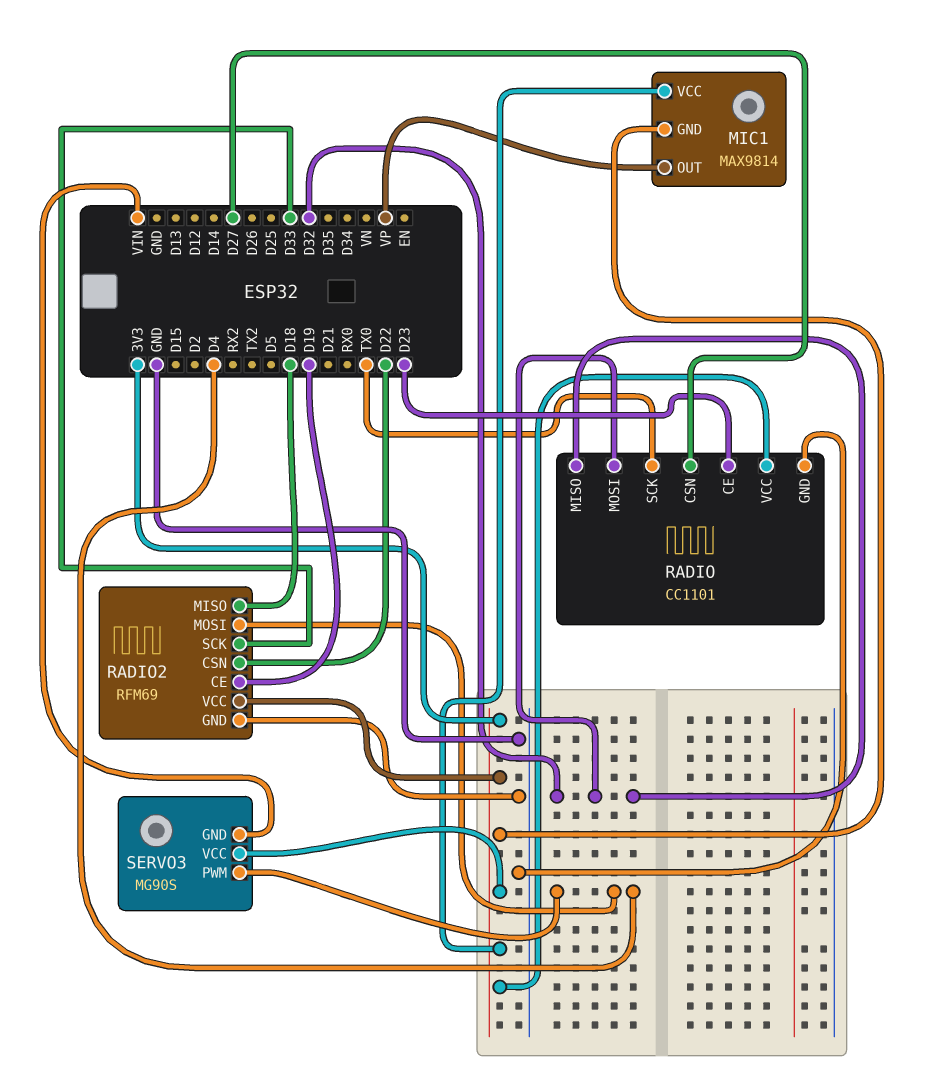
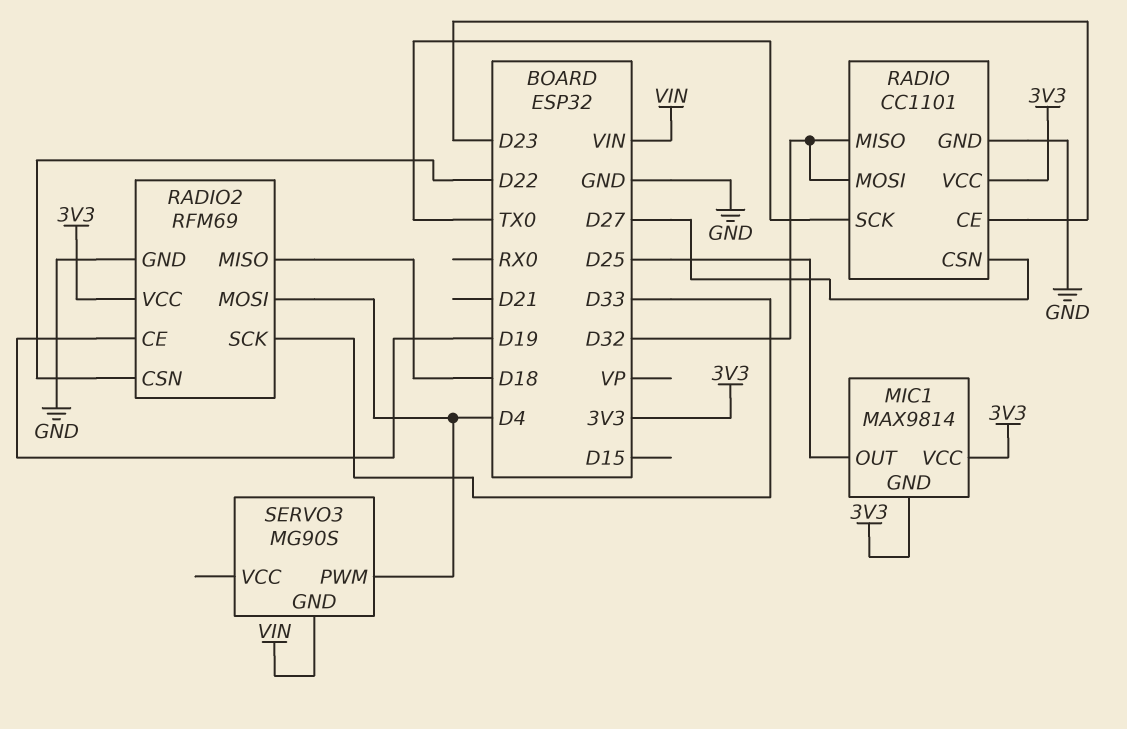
MIC1 pin OUT: VP -> D25
SERVO3 pin VCC: 3V3 -> none

